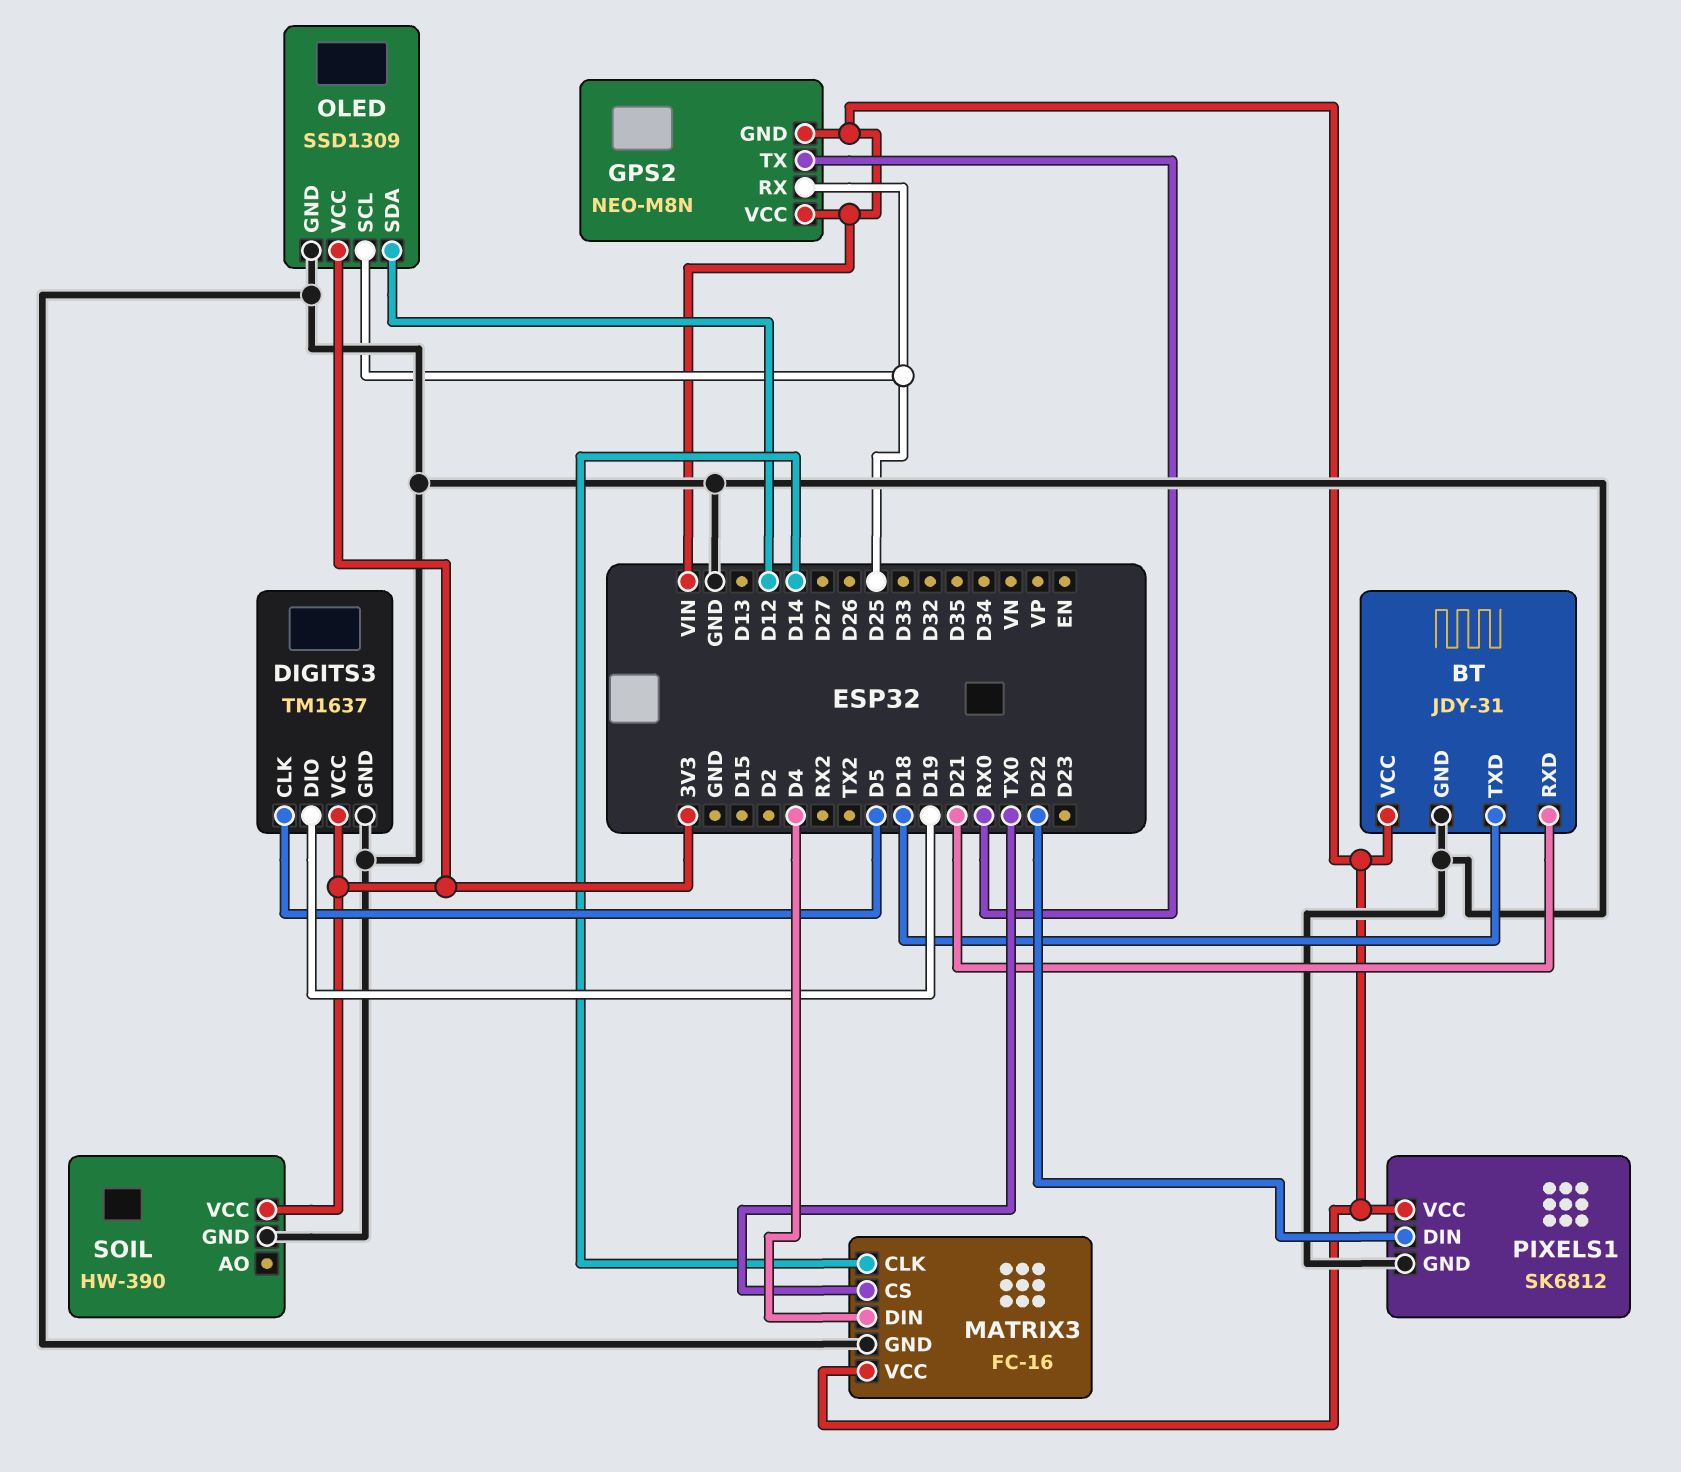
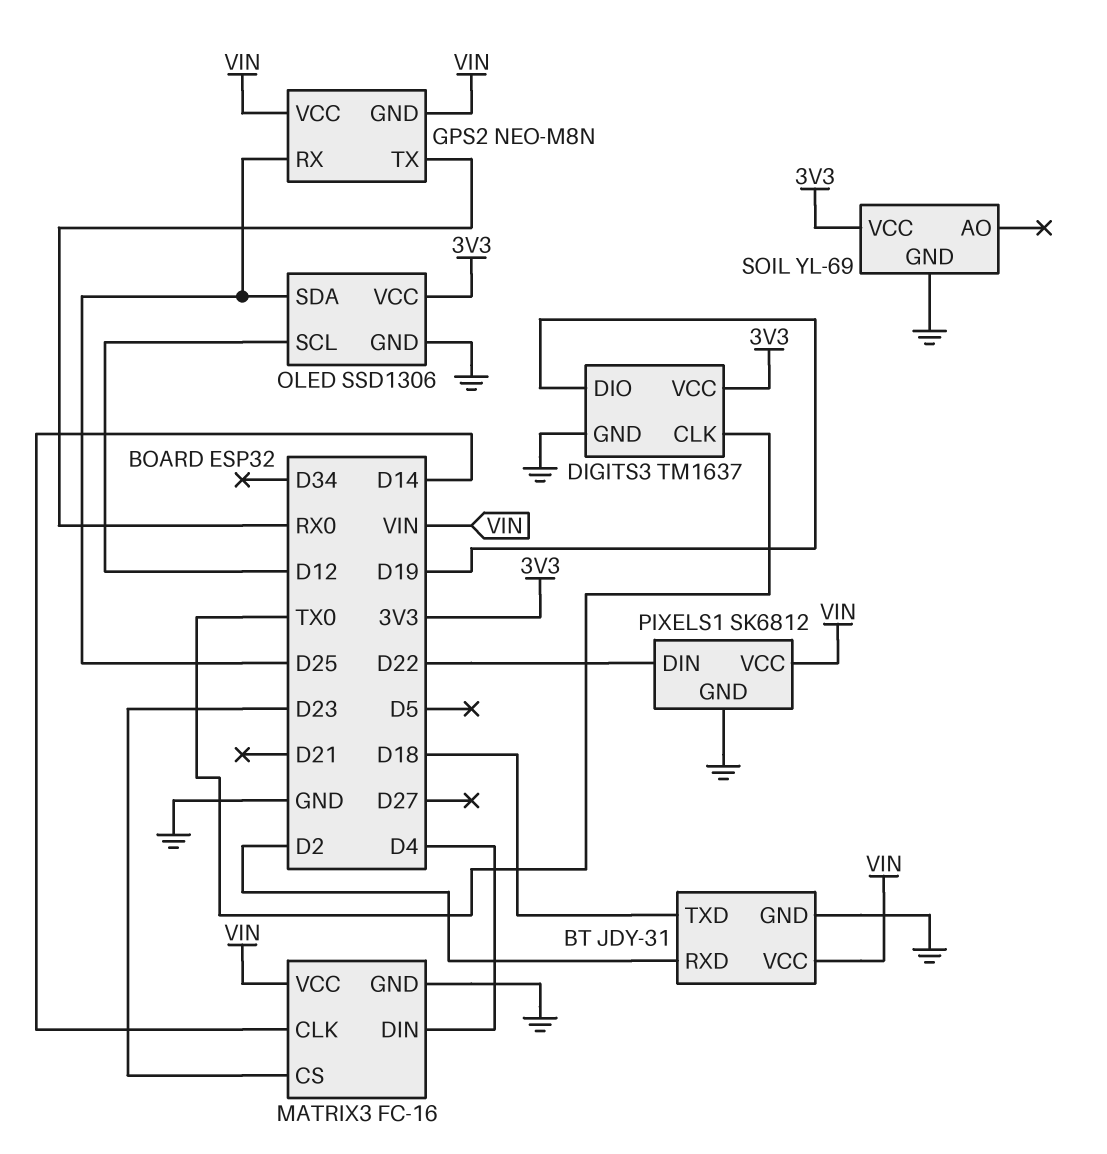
BT pin RXD: D21 -> D2
DIGITS3 pin CLK: D5 -> TX0
MATRIX3 pin CS: TX0 -> D23
OLED: SSD1309 -> SSD1306
OLED pin SCL: D25 -> D12
OLED pin SDA: D12 -> D25
SOIL: HW-390 -> YL-69

